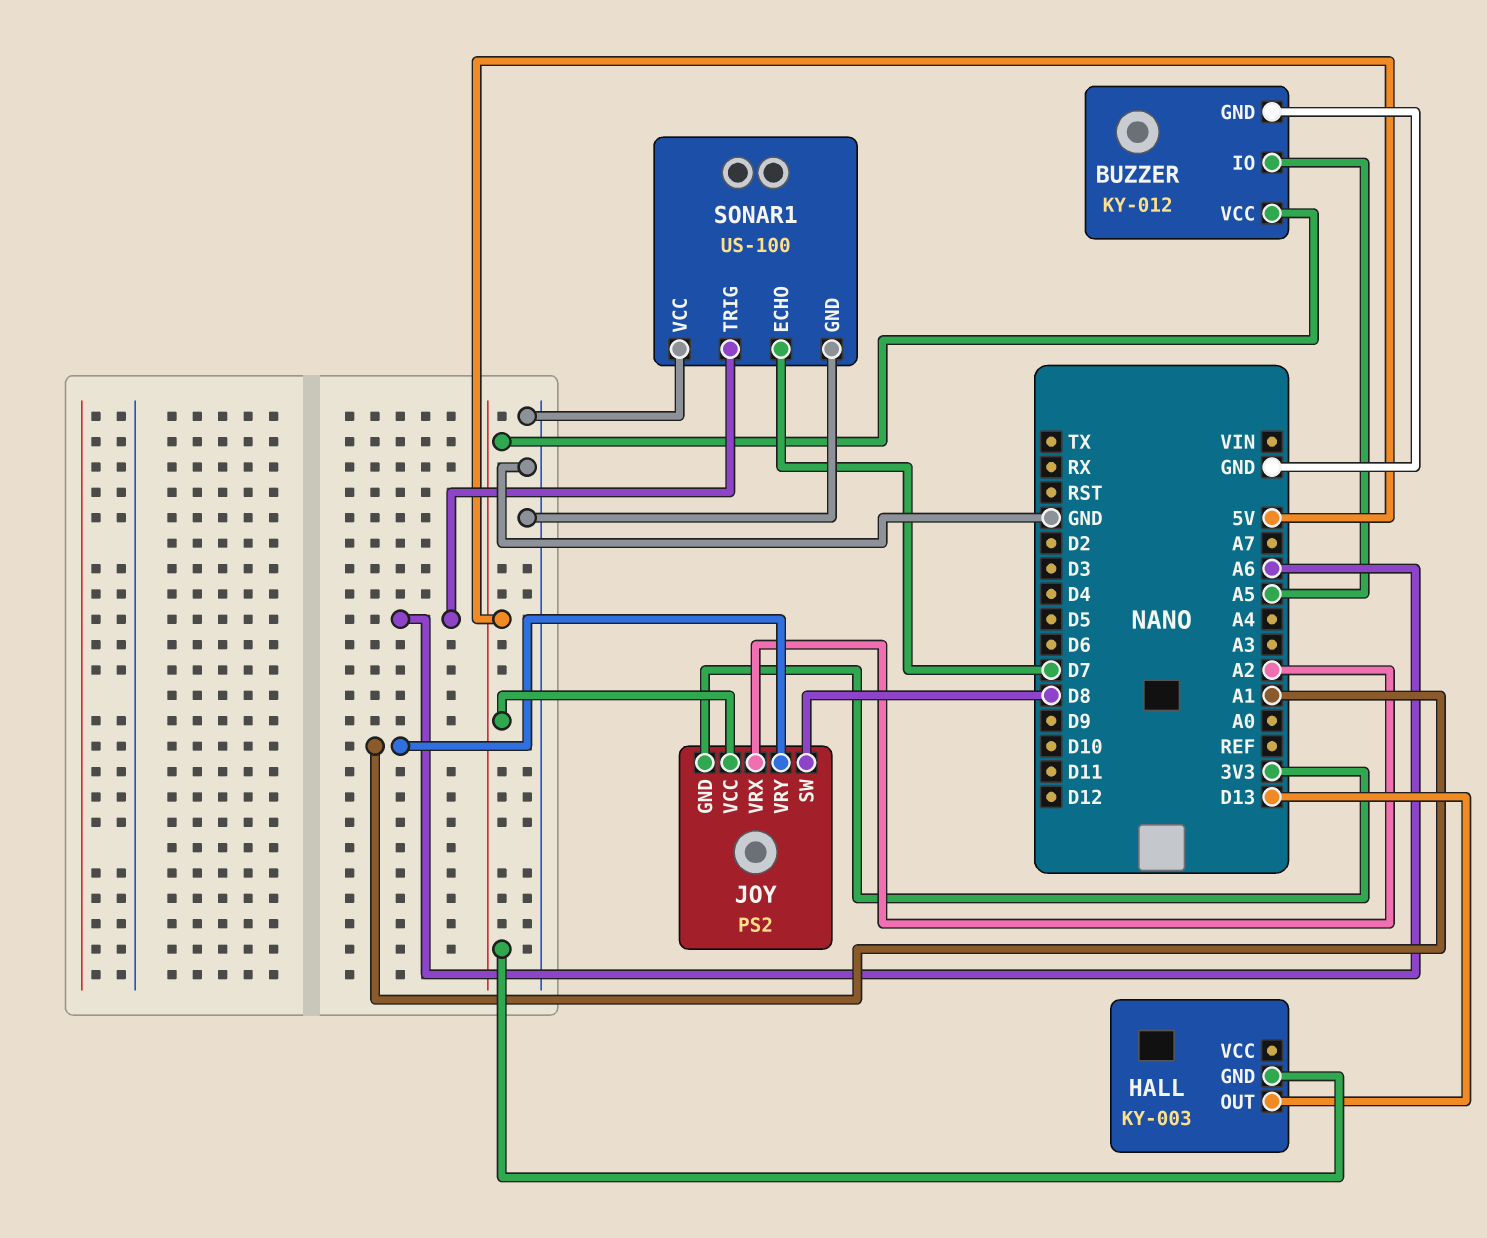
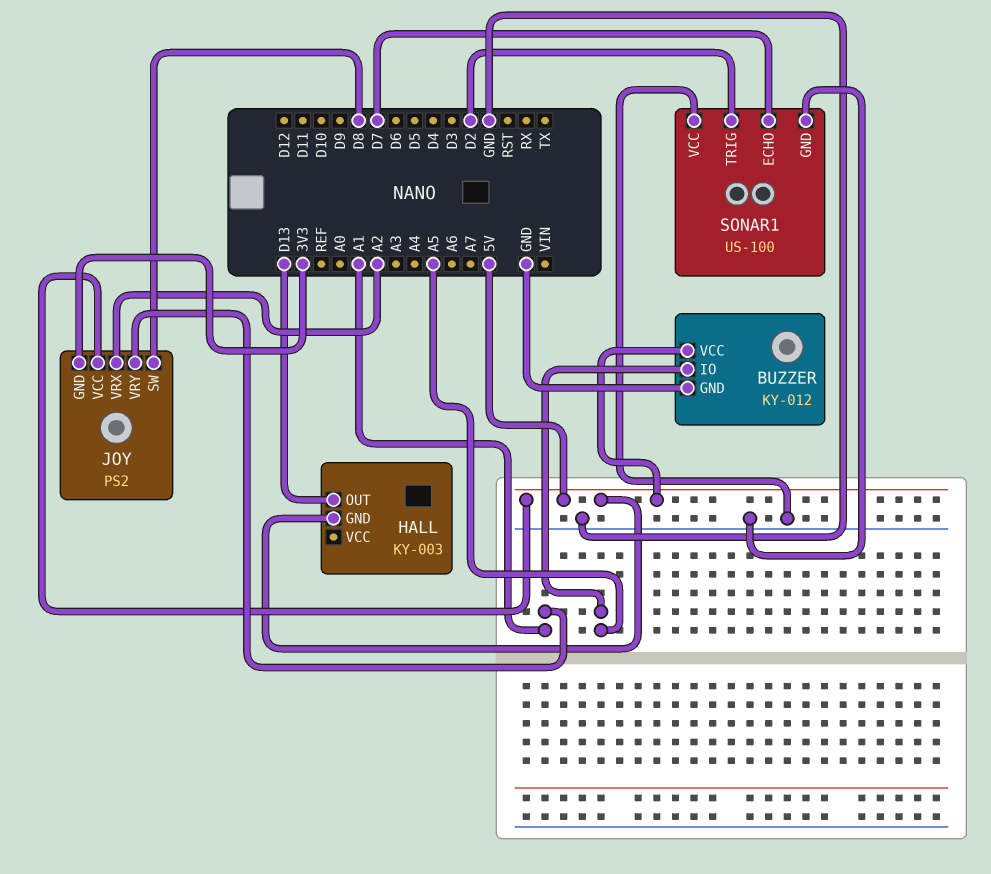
SONAR1 pin TRIG: A6 -> D2

